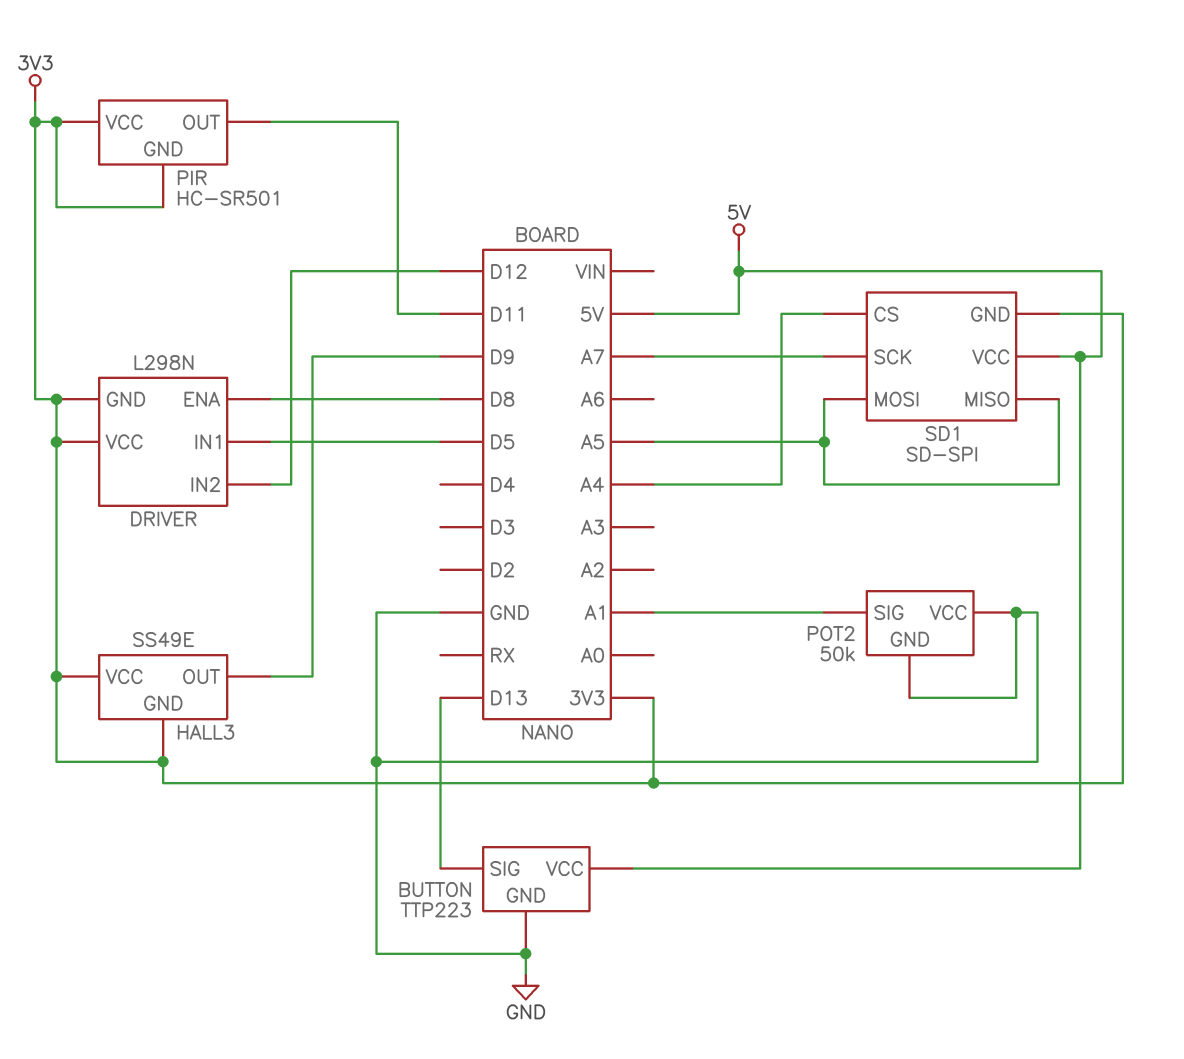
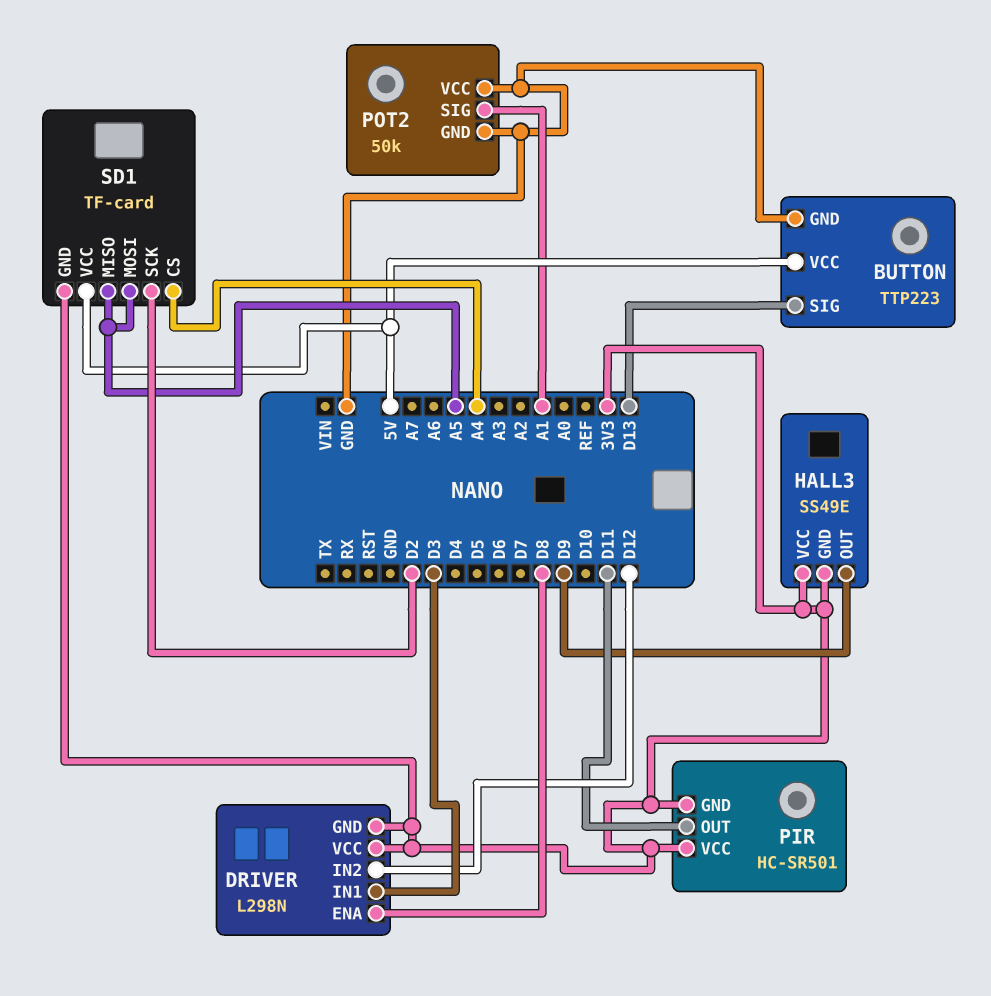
DRIVER pin IN1: D5 -> D3
SD1: SD-SPI -> TF-card
SD1 pin SCK: A7 -> D2

